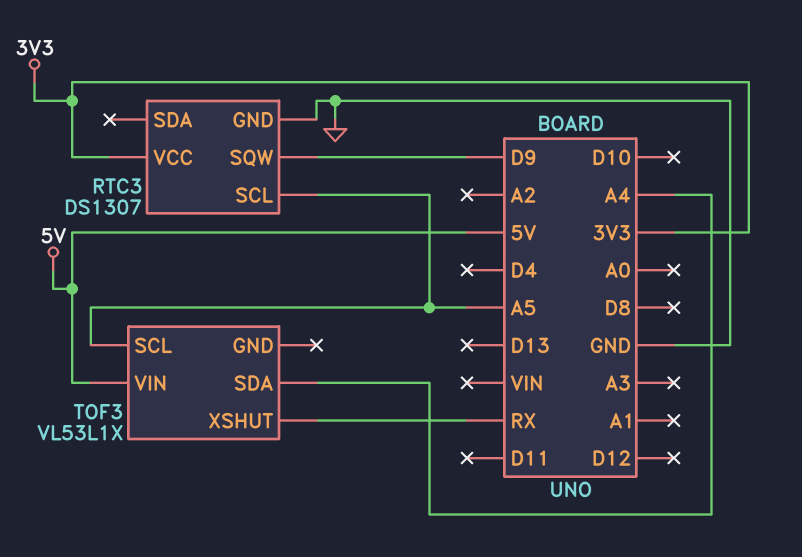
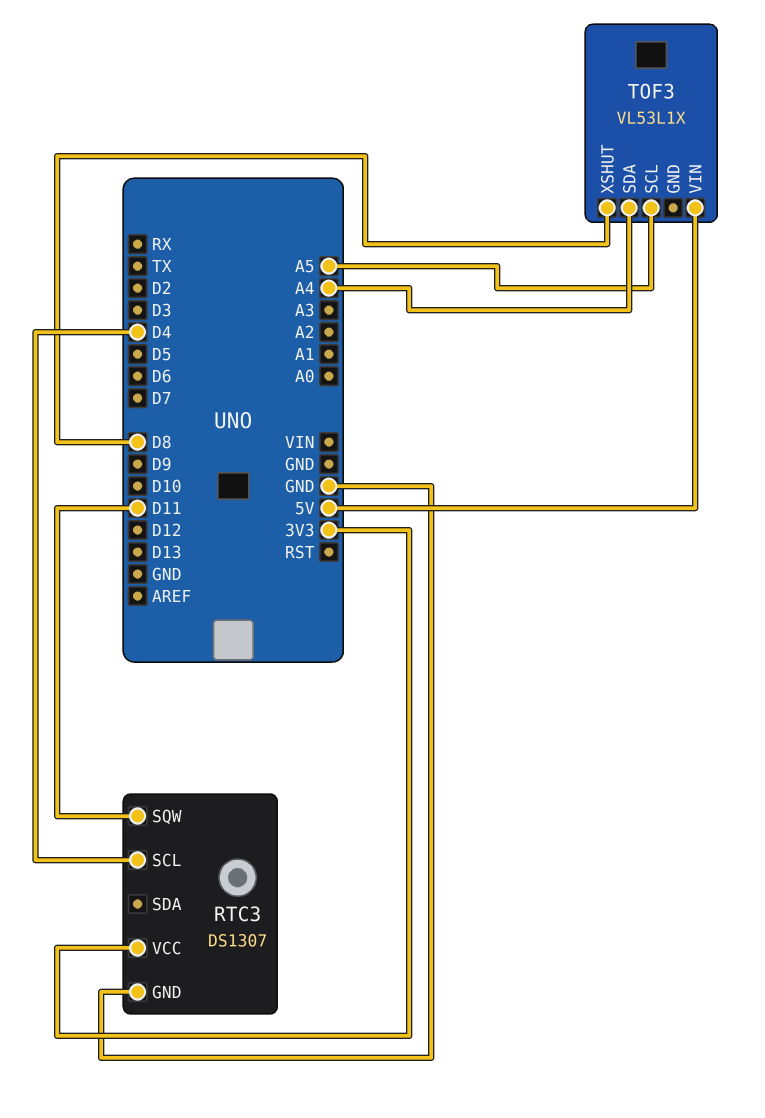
RTC3 pin SCL: A5 -> D4
RTC3 pin SQW: D9 -> D11
TOF3 pin XSHUT: RX -> D8

